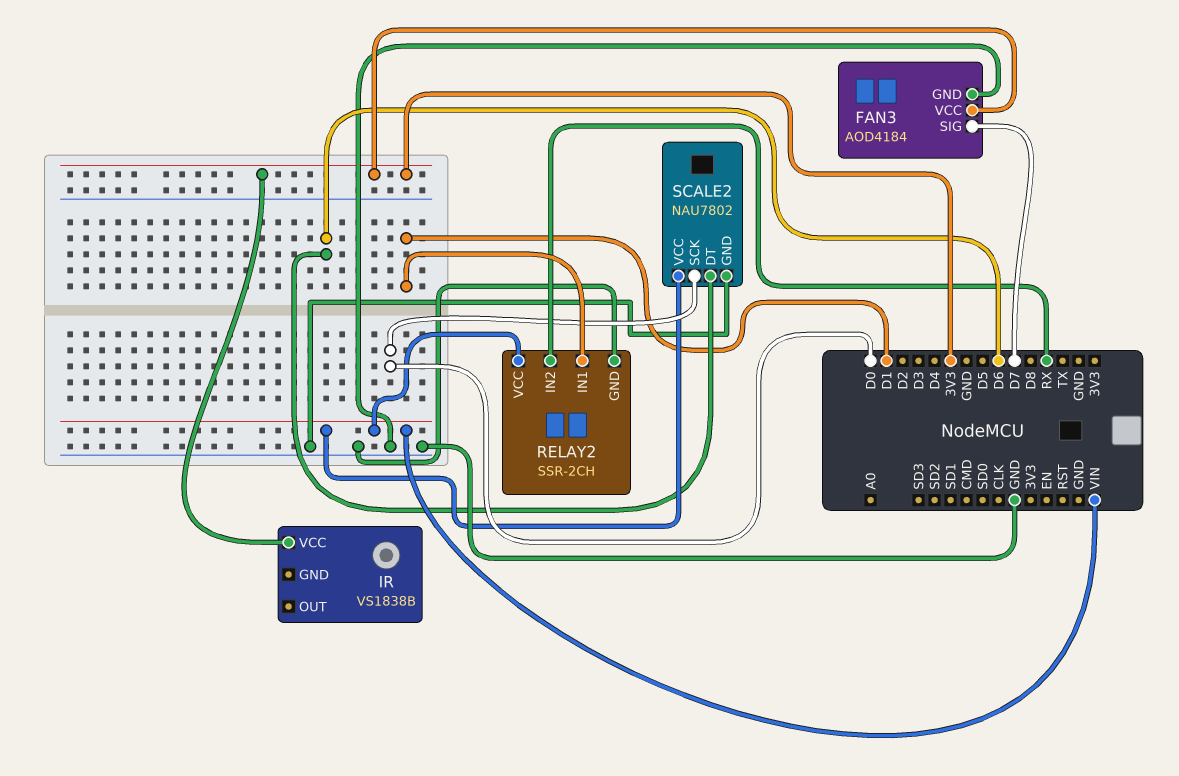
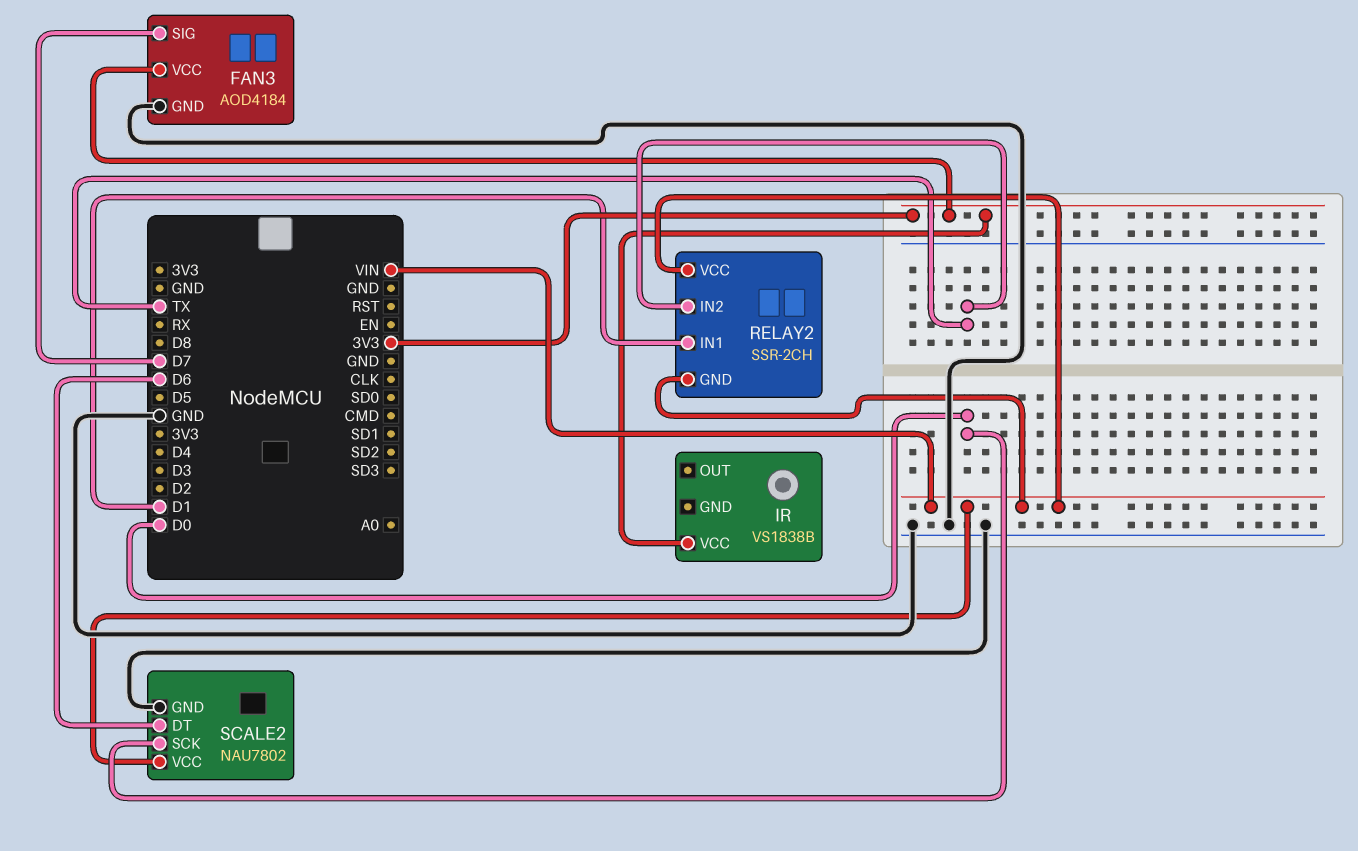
RELAY2 pin GND: GND -> VIN
RELAY2 pin IN2: RX -> TX

